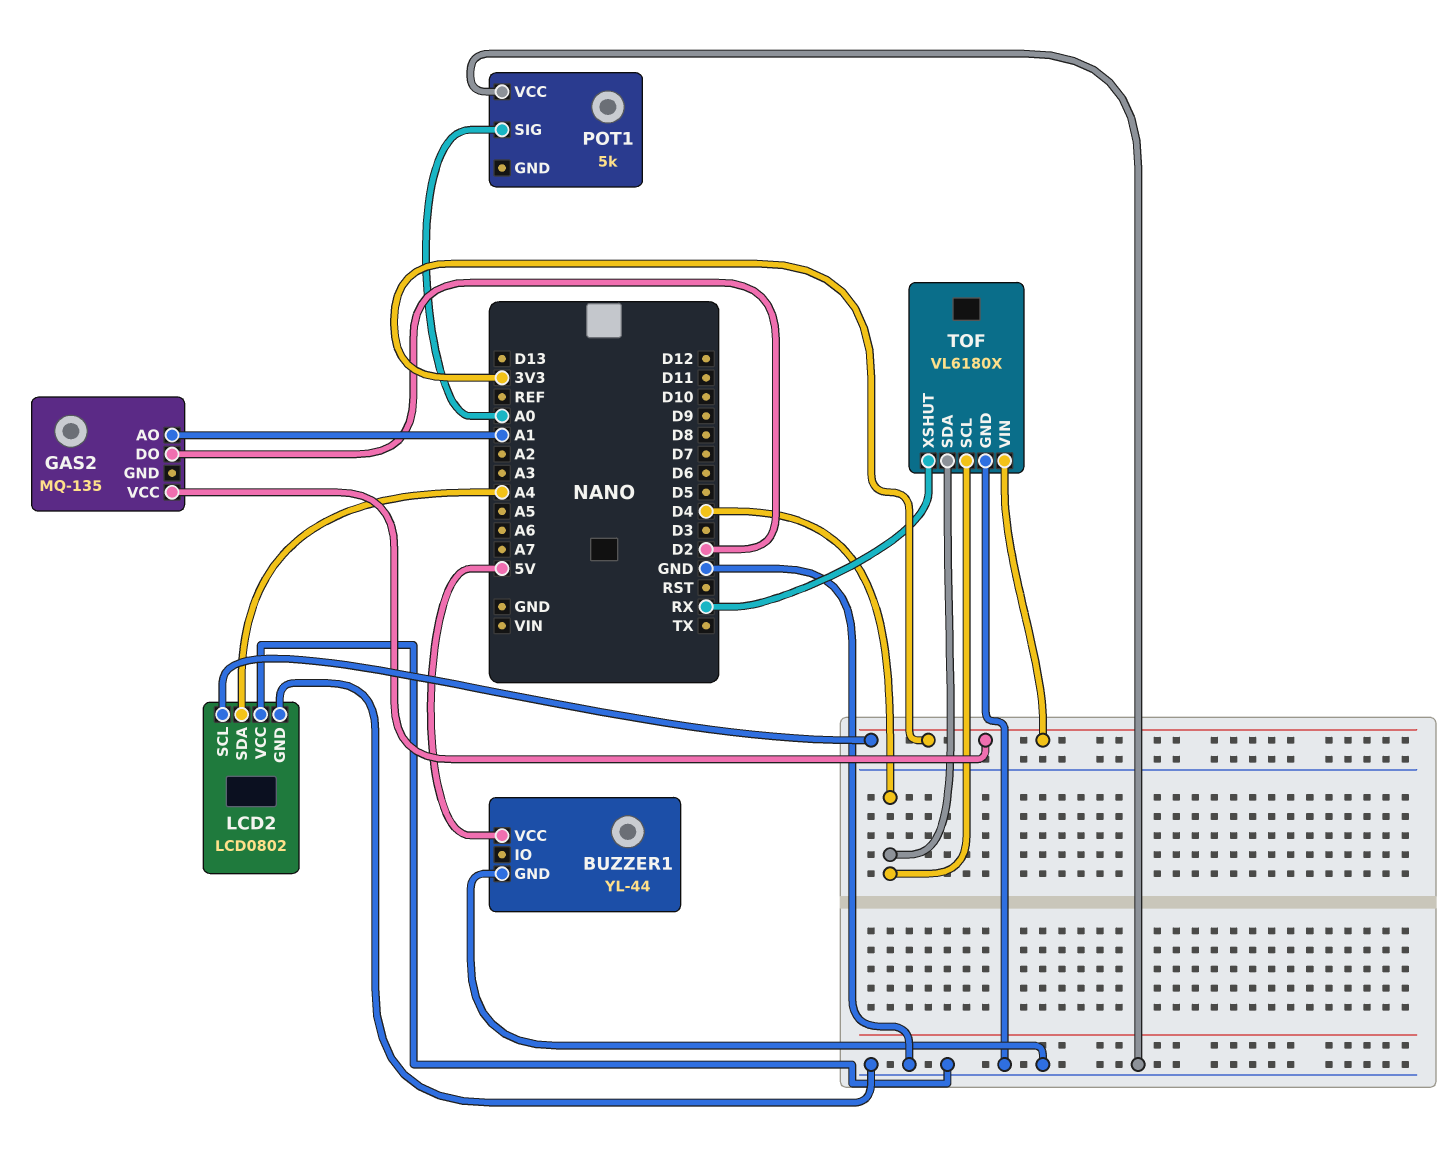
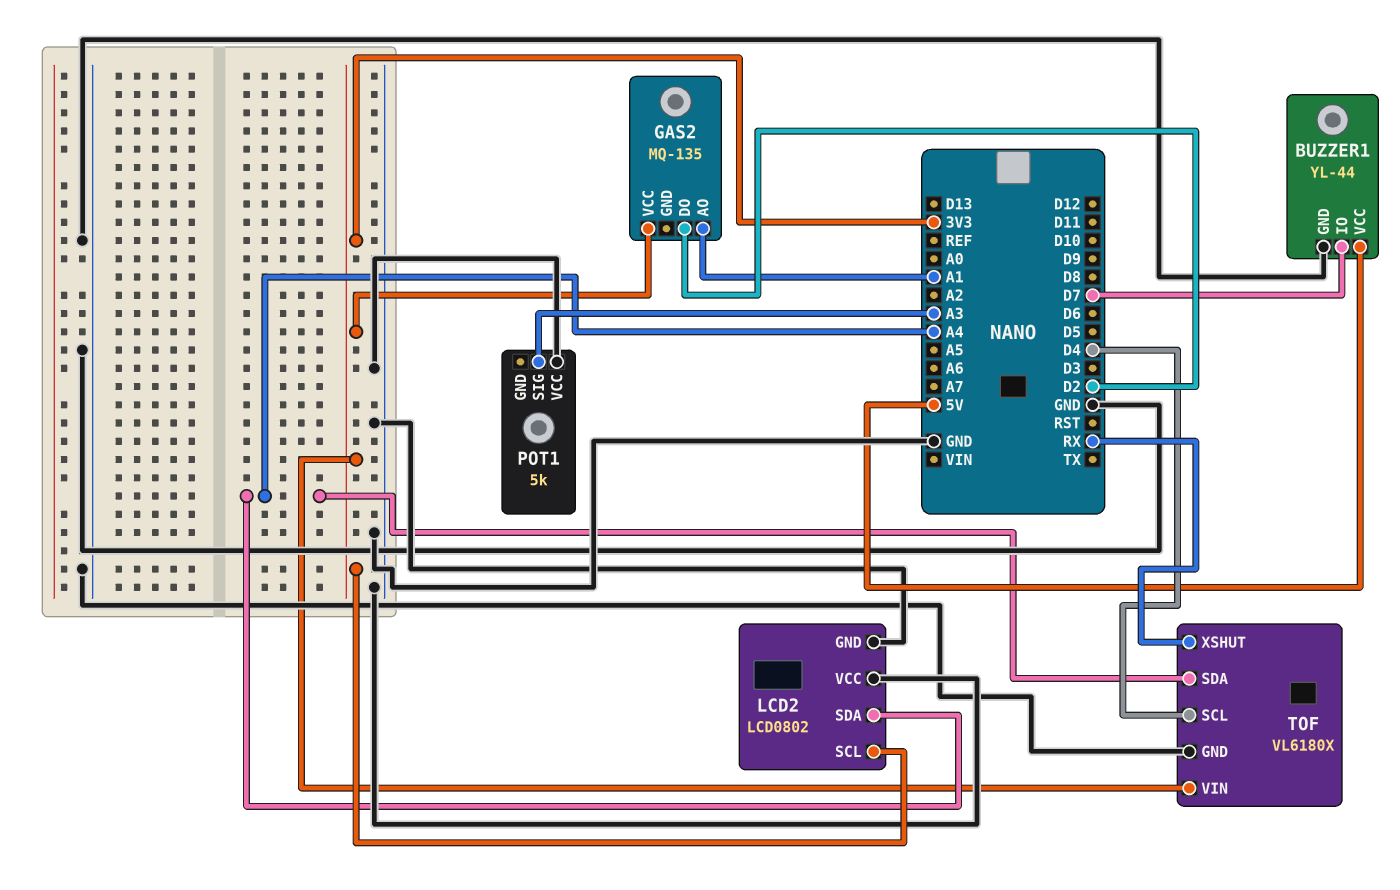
BUZZER1 pin IO: none -> D7
POT1 pin SIG: A0 -> A3
TOF pin SDA: D4 -> A4

